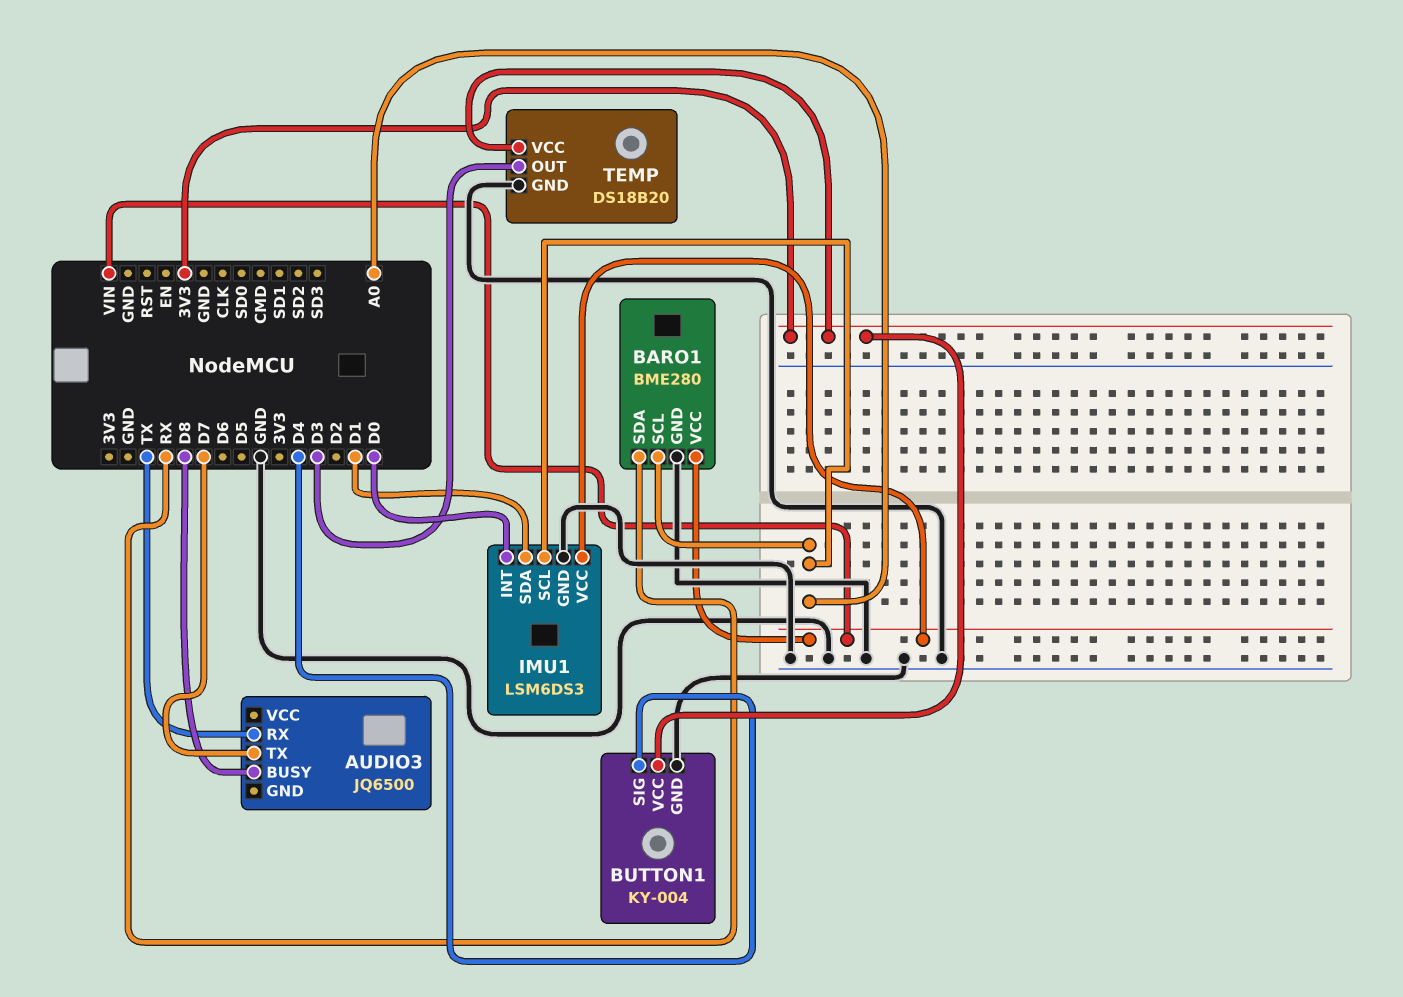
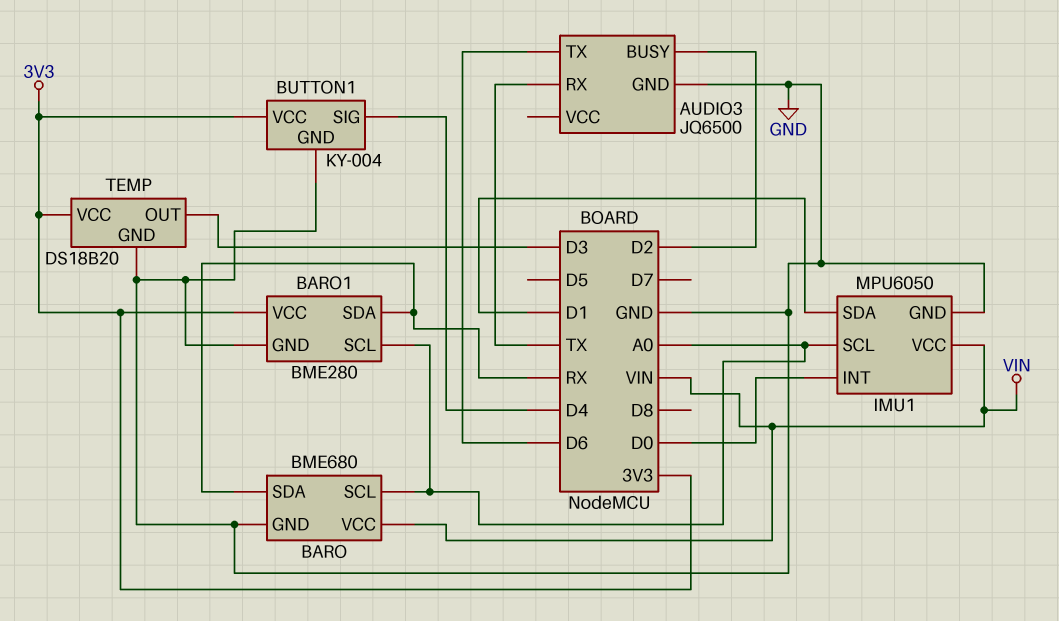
AUDIO3 pin BUSY: D8 -> D2
AUDIO3 pin GND: none -> GND
AUDIO3 pin TX: D7 -> D6
BARO: none -> BME680
BARO pin GND: none -> GND
BARO pin SCL: none -> A0
BARO pin SDA: none -> RX
BARO pin VCC: none -> VIN
BARO1 pin VCC: VIN -> 3V3
IMU1: LSM6DS3 -> MPU6050

